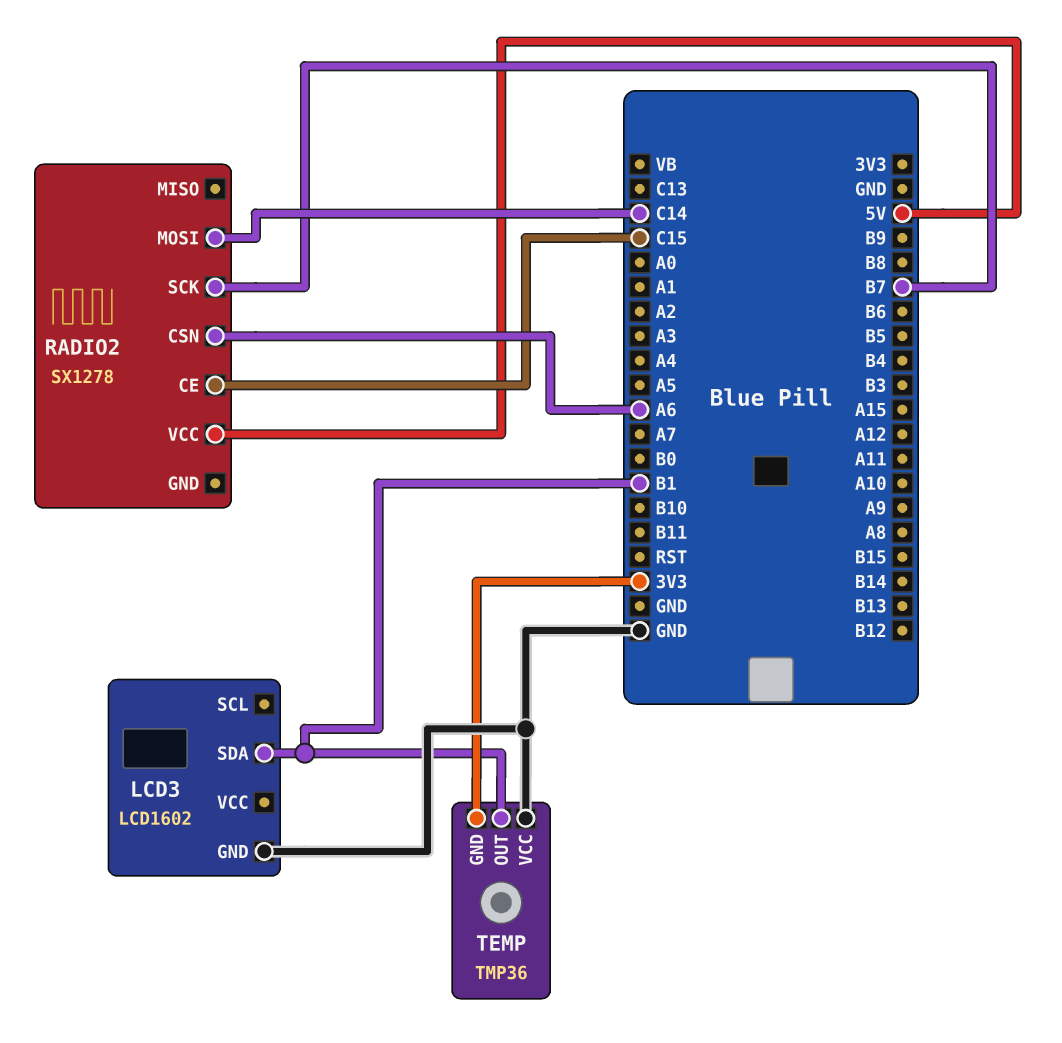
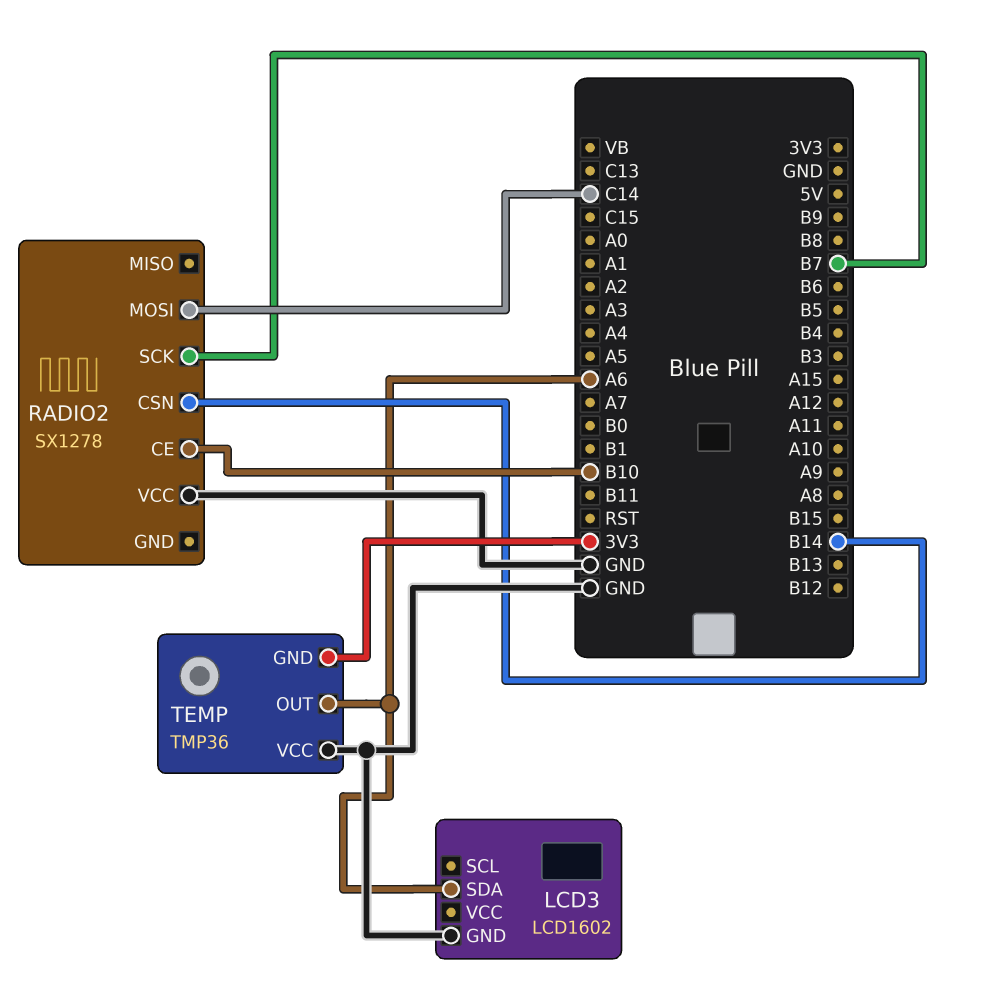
LCD3 pin SDA: B1 -> A6
RADIO2 pin CE: C15 -> B10
RADIO2 pin CSN: A6 -> B14
RADIO2 pin VCC: 5V -> GND
TEMP pin OUT: B1 -> A6

